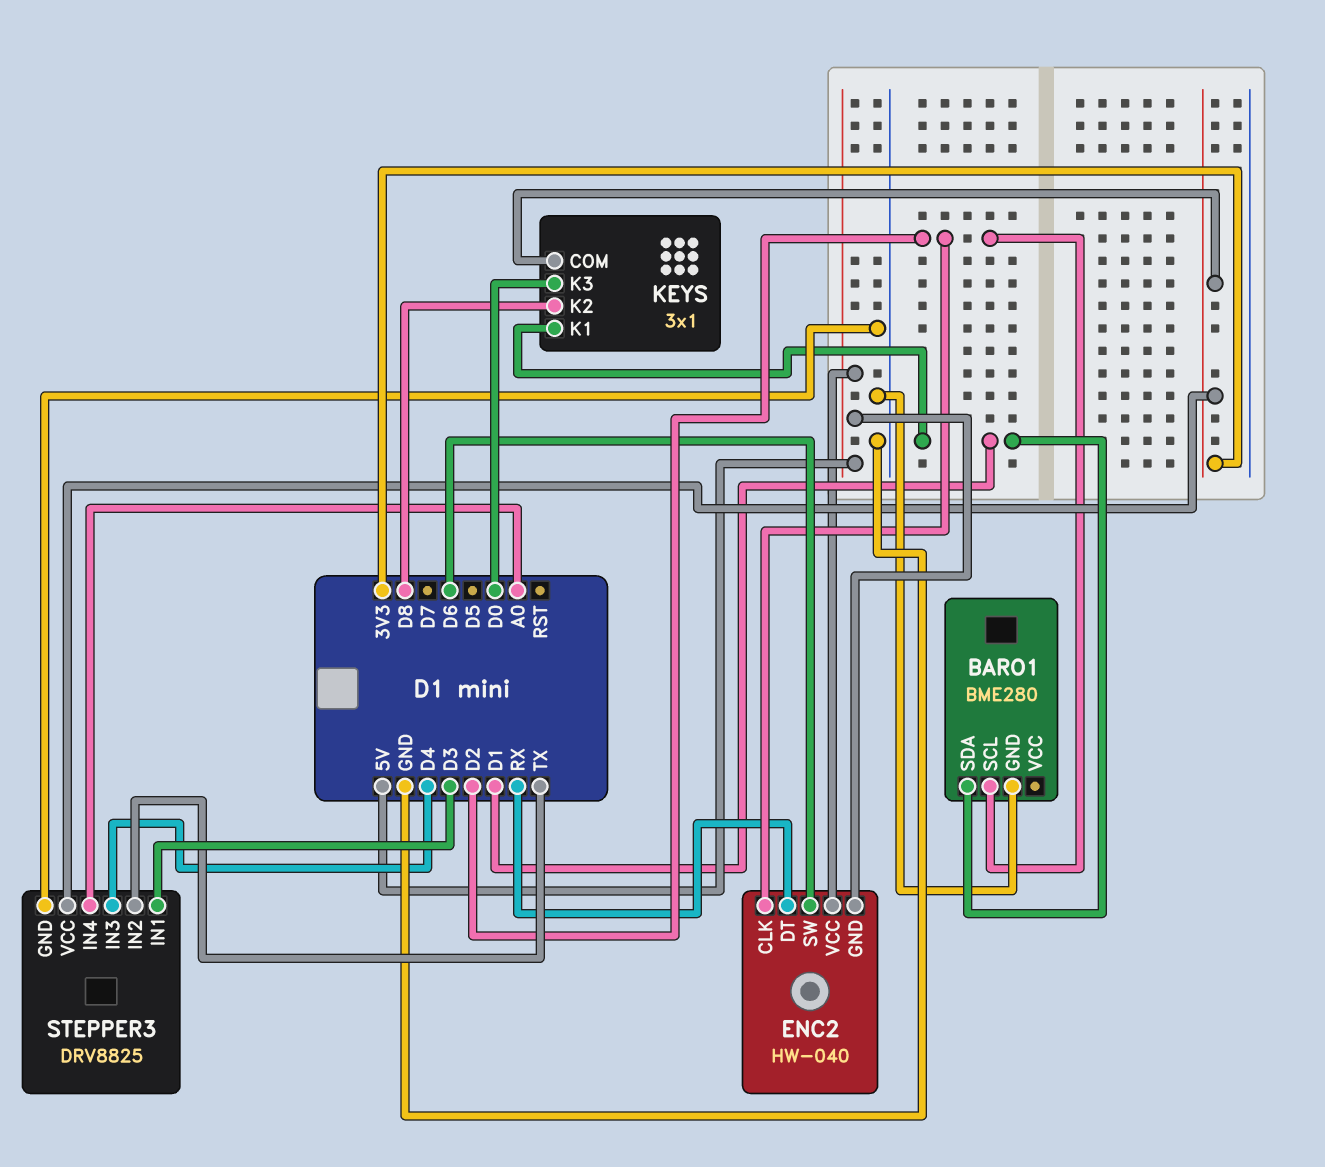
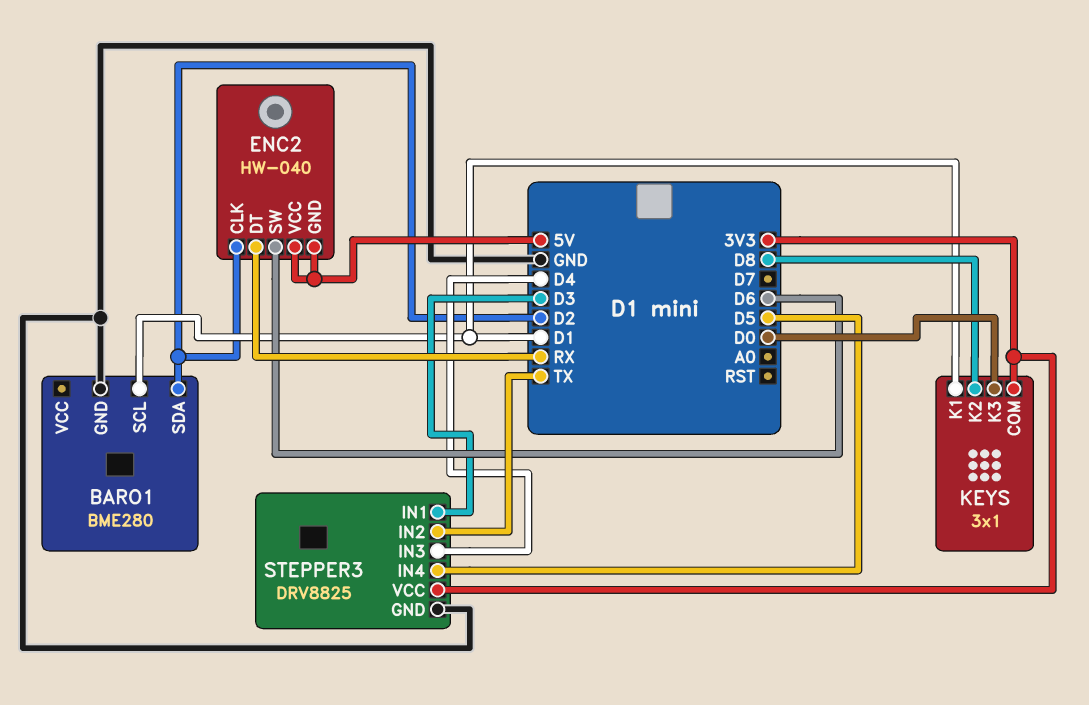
BARO1 pin SCL: D2 -> D1
BARO1 pin SDA: D1 -> D2
STEPPER3 pin IN4: A0 -> D5

